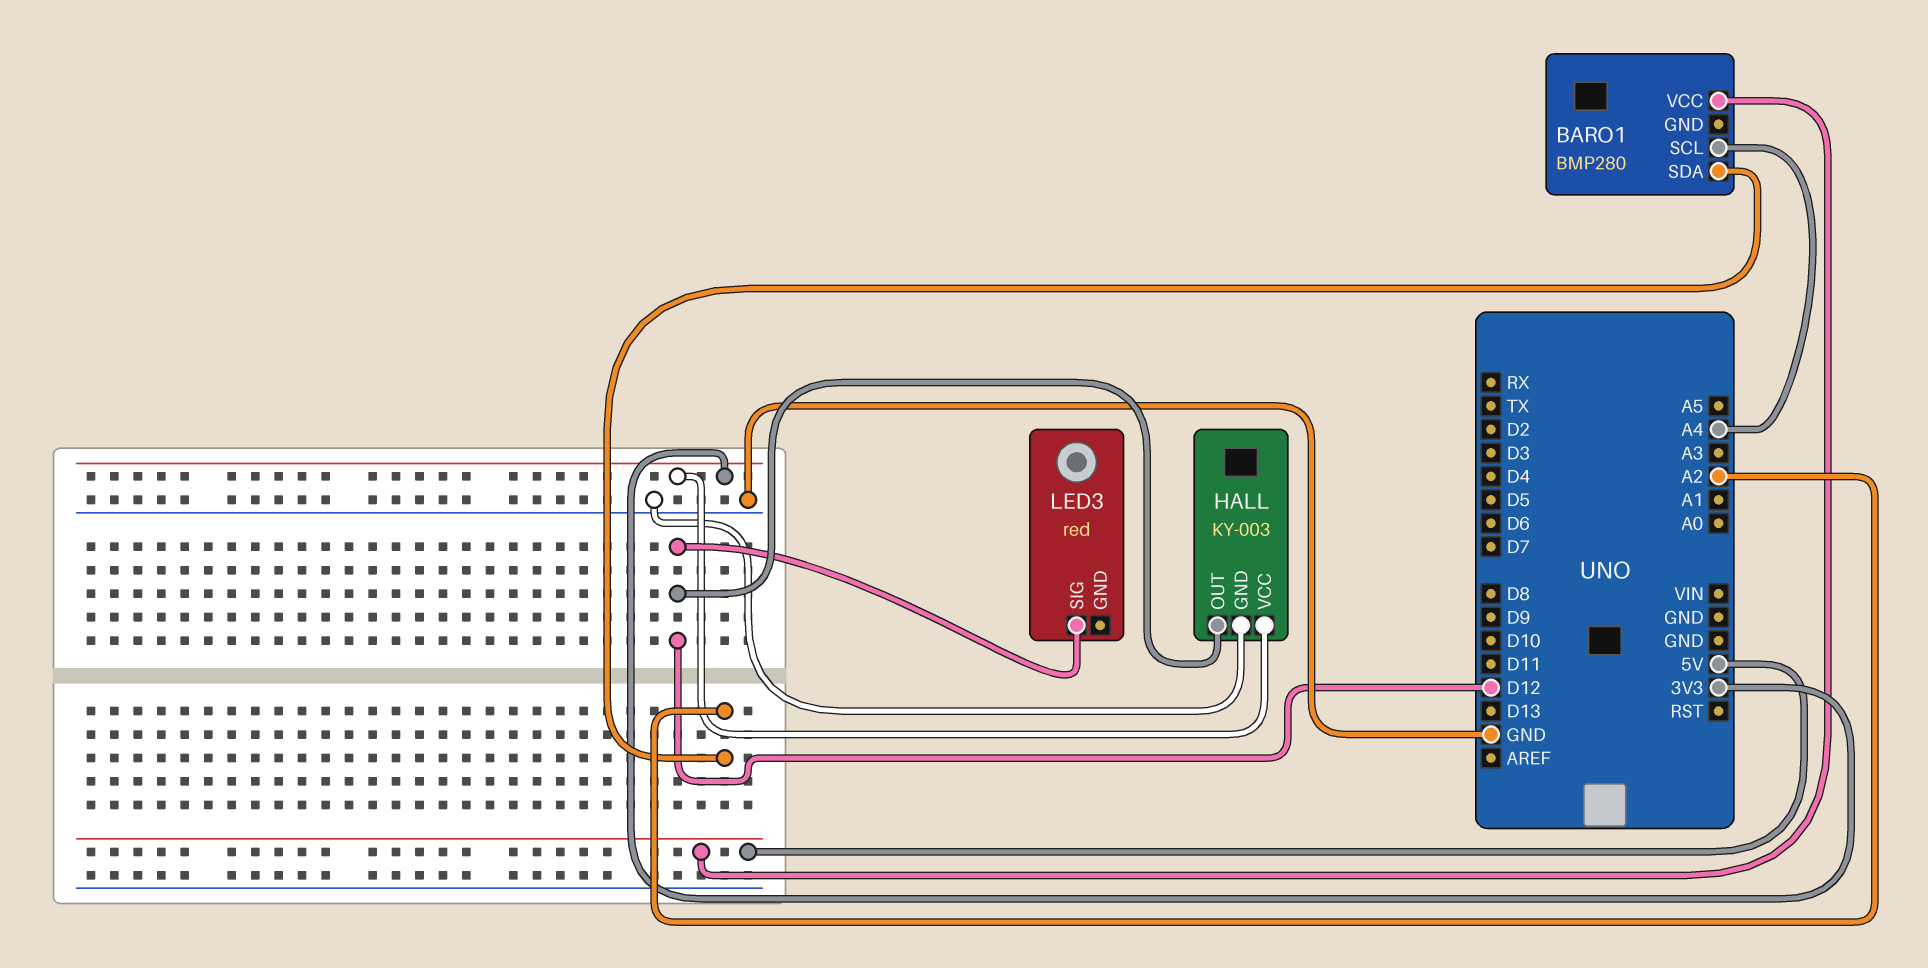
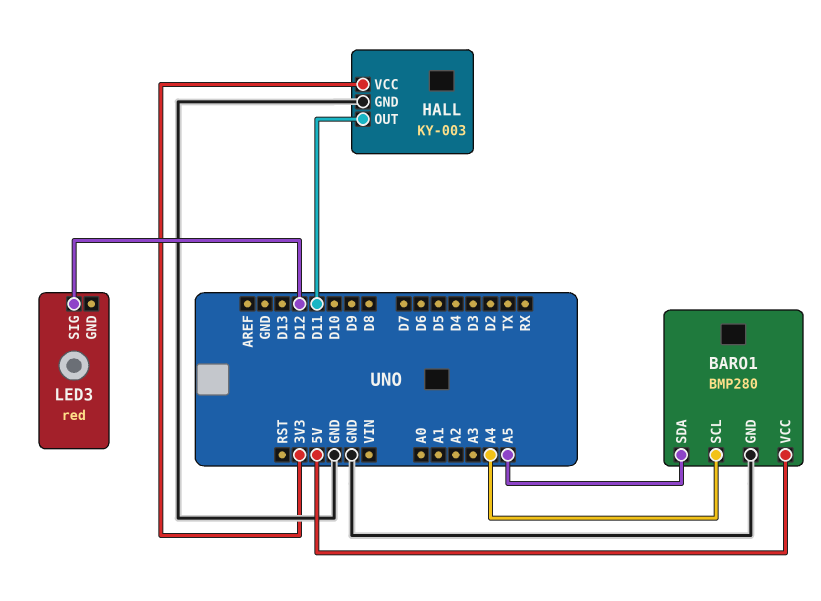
BARO1 pin GND: none -> GND
BARO1 pin SDA: A2 -> A5
HALL pin OUT: D12 -> D11

